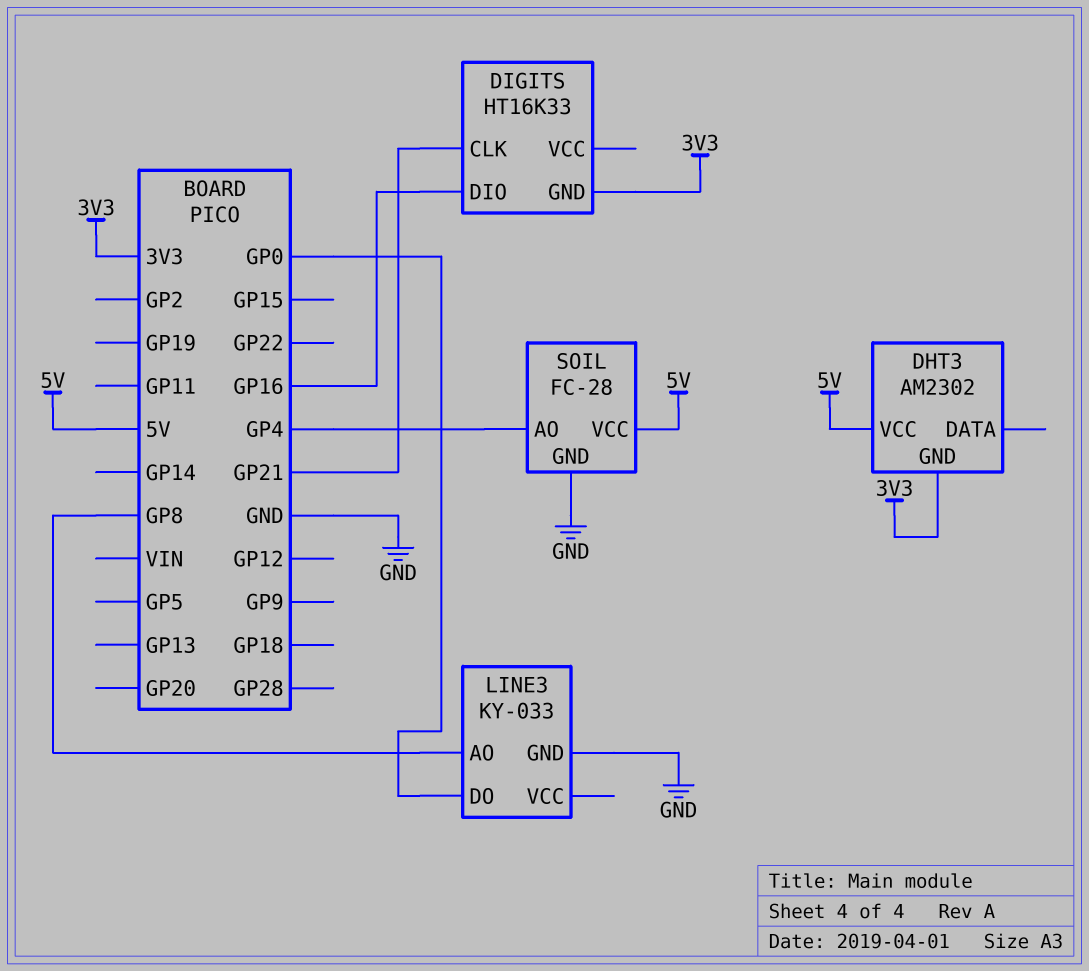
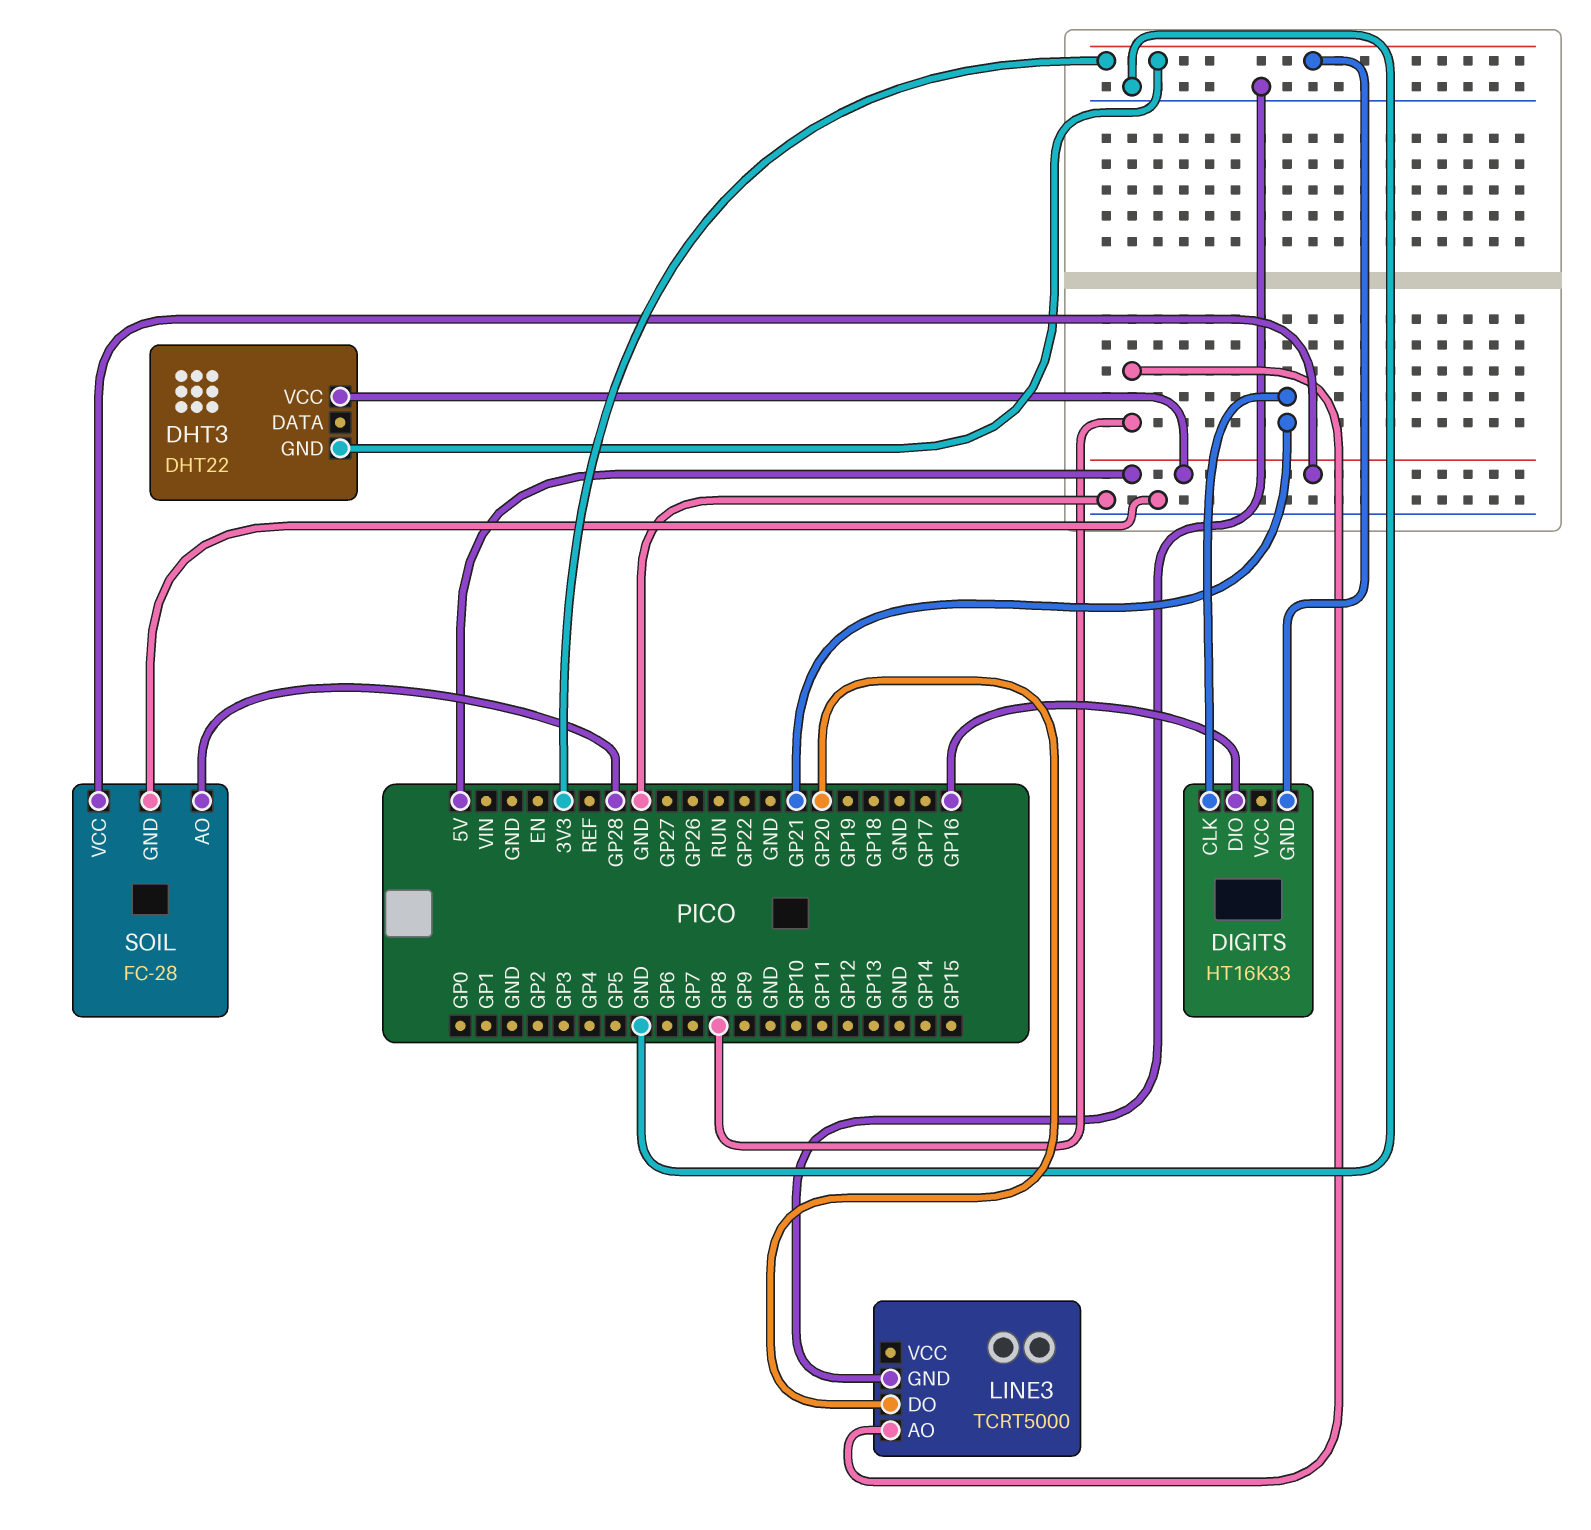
DHT3: AM2302 -> DHT22
LINE3: KY-033 -> TCRT5000
LINE3 pin DO: GP0 -> GP20
SOIL pin AO: GP4 -> GP28

